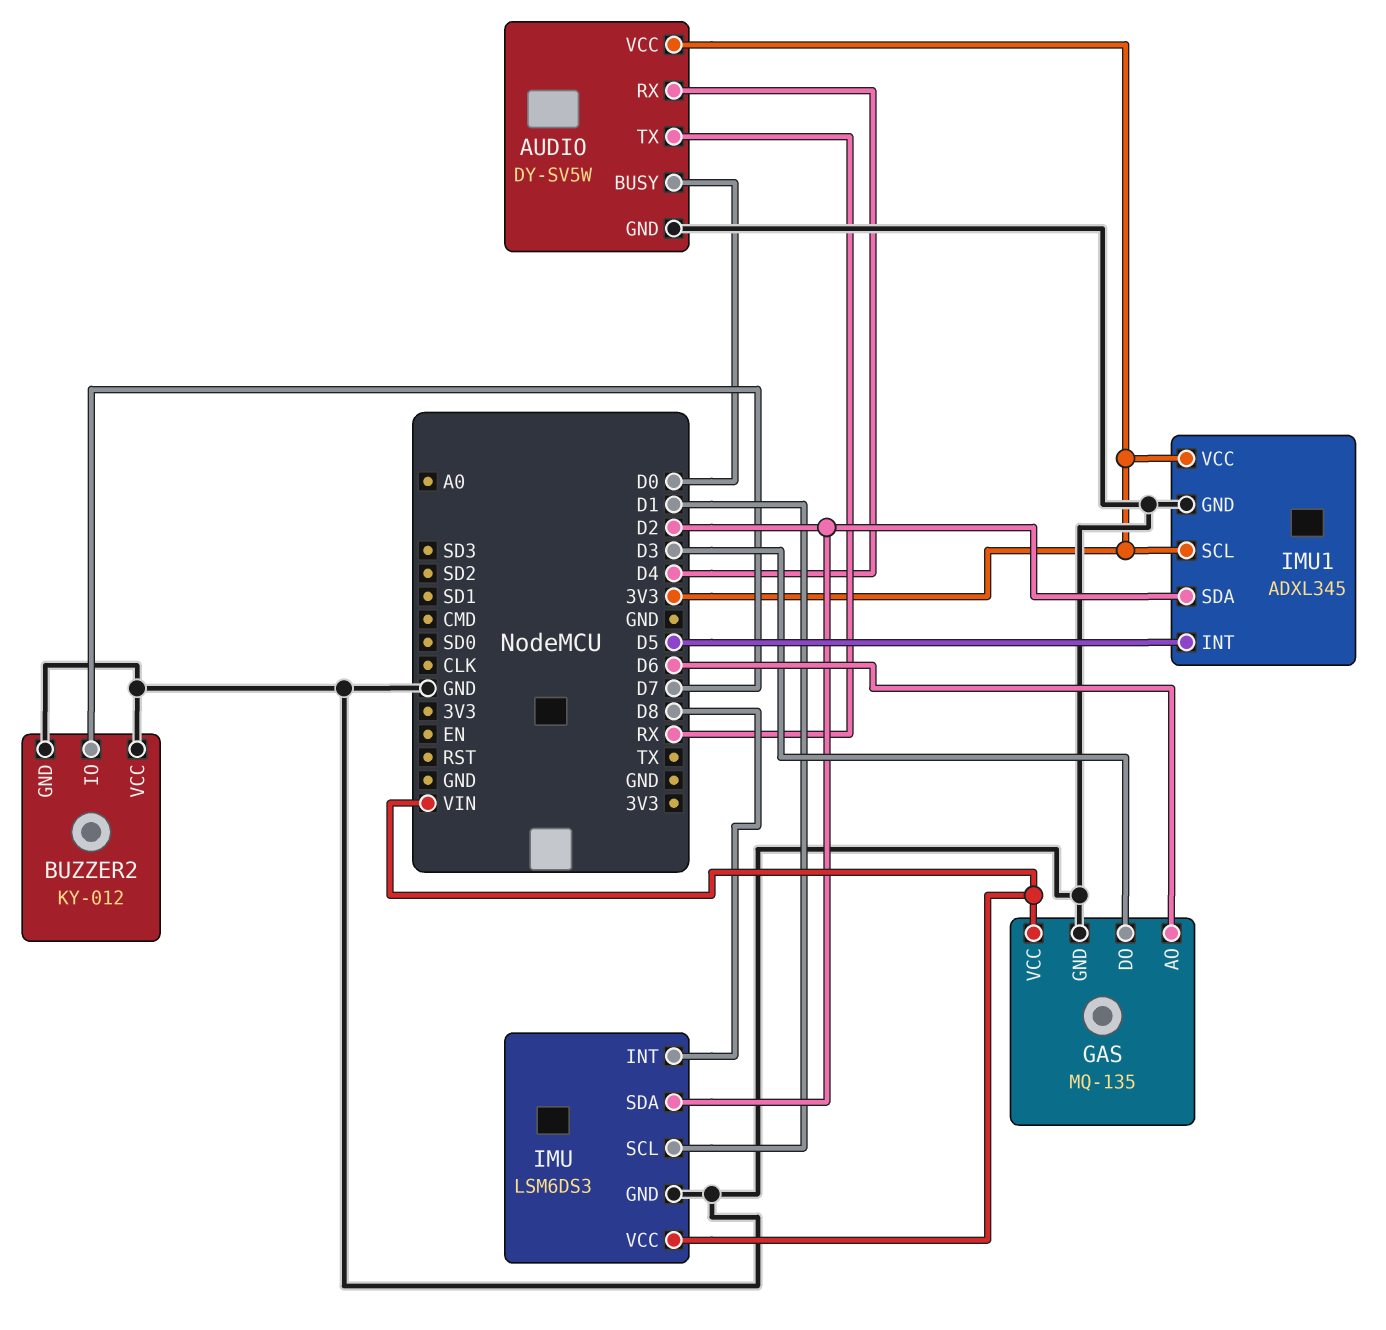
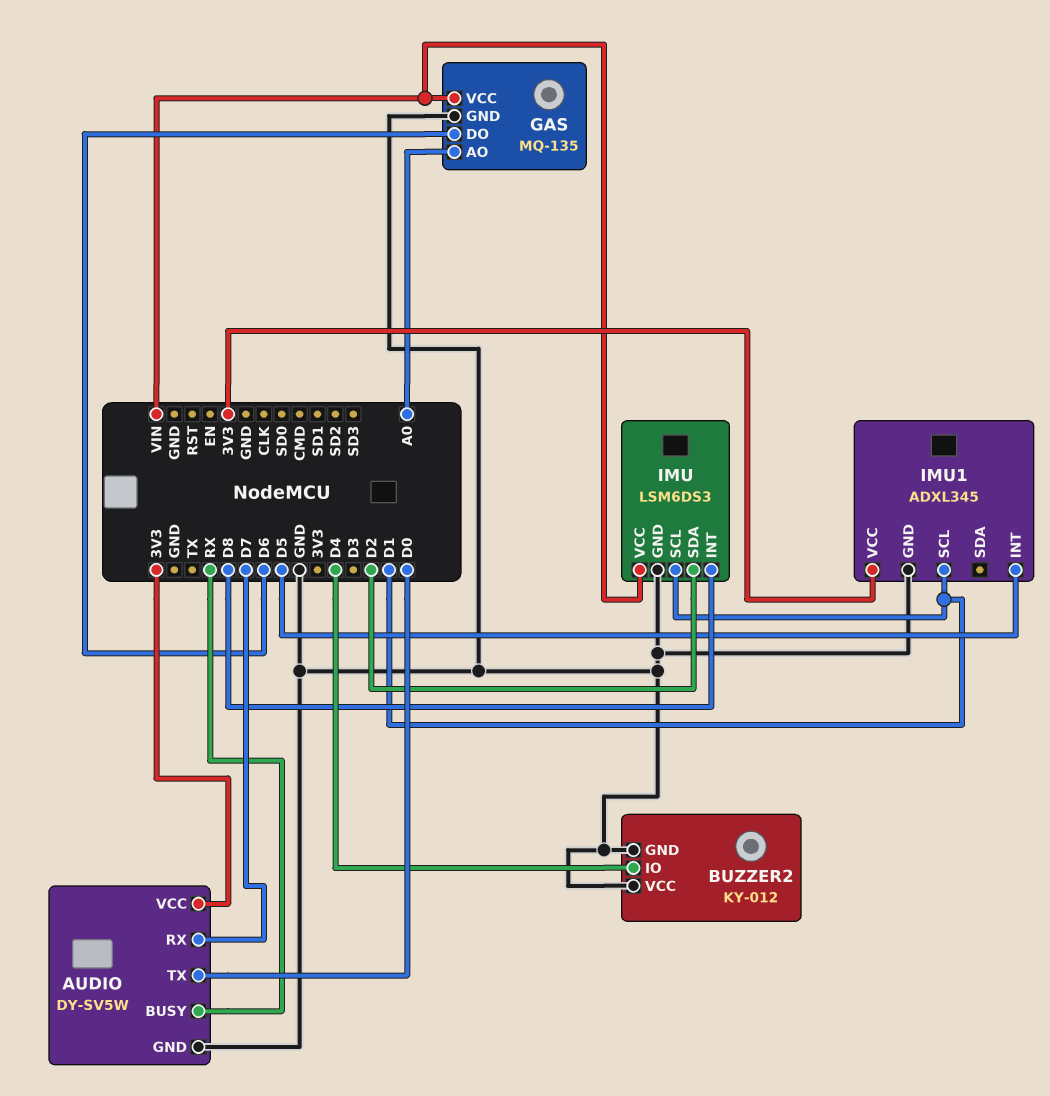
AUDIO pin BUSY: D0 -> RX
AUDIO pin RX: D4 -> D7
AUDIO pin TX: RX -> D0
BUZZER2 pin IO: D7 -> D4
GAS pin AO: D6 -> A0
GAS pin DO: D3 -> D6
IMU1 pin SCL: 3V3 -> D1
IMU1 pin SDA: D2 -> none

